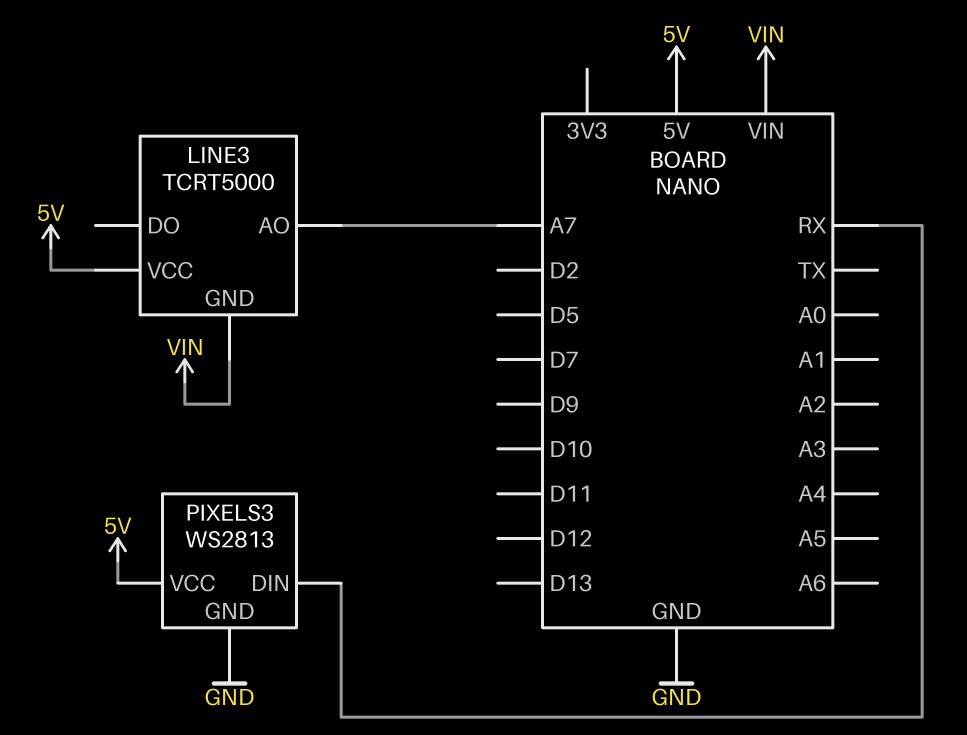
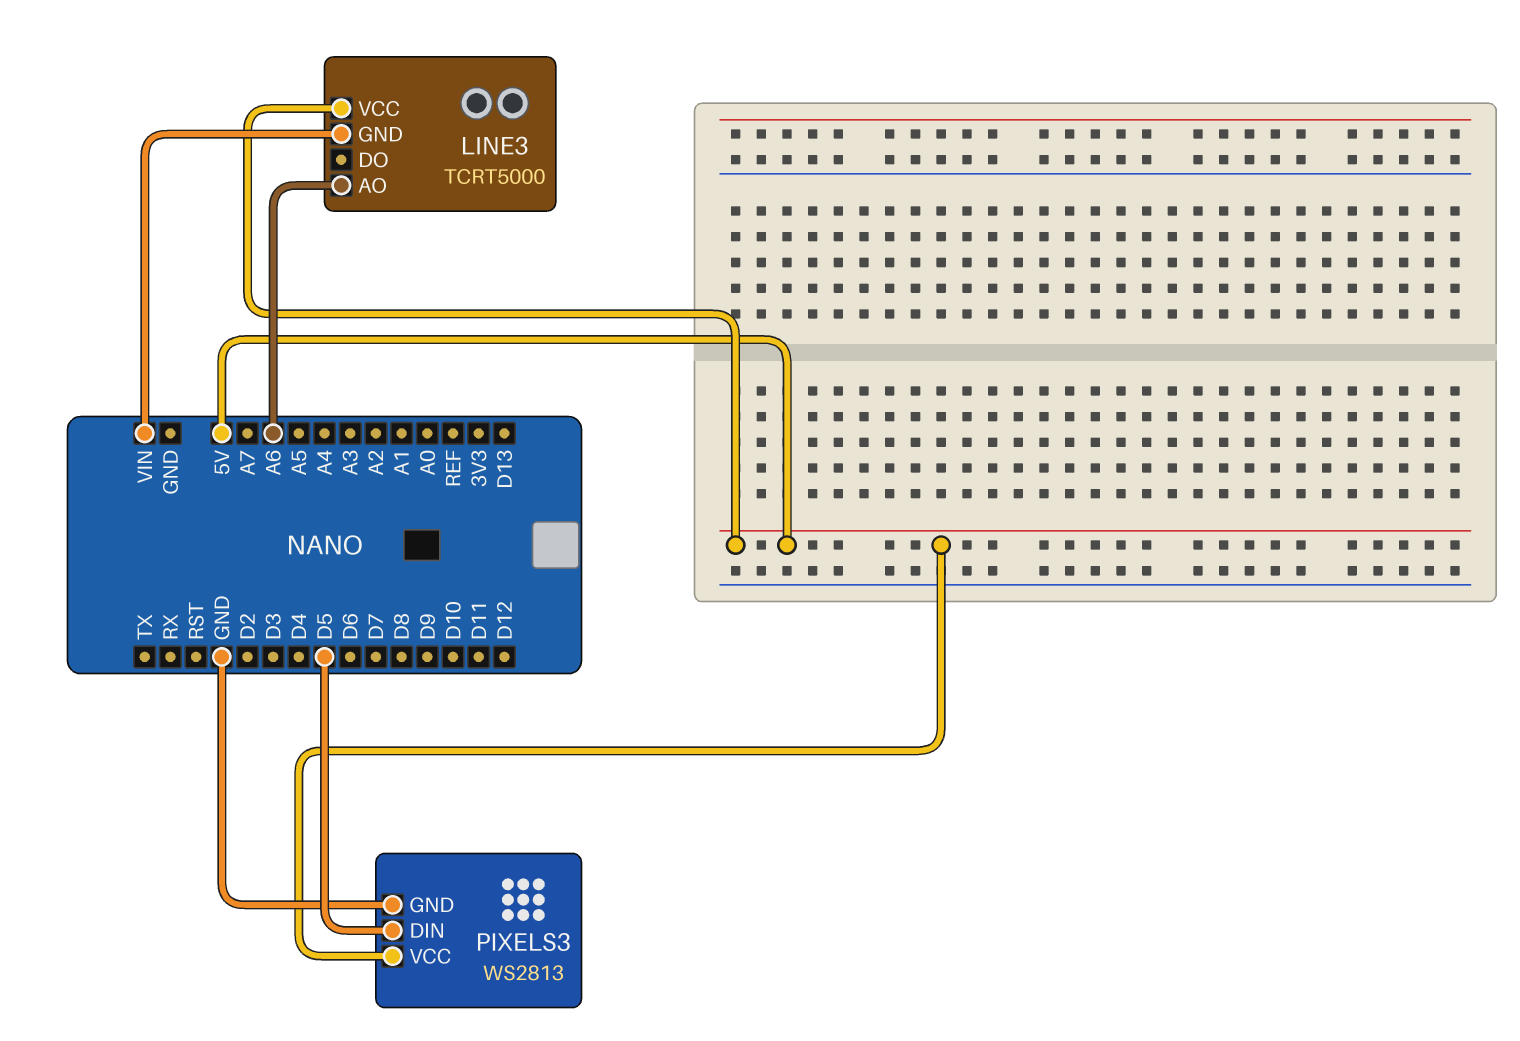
LINE3 pin AO: A7 -> A6
PIXELS3 pin DIN: RX -> D5

